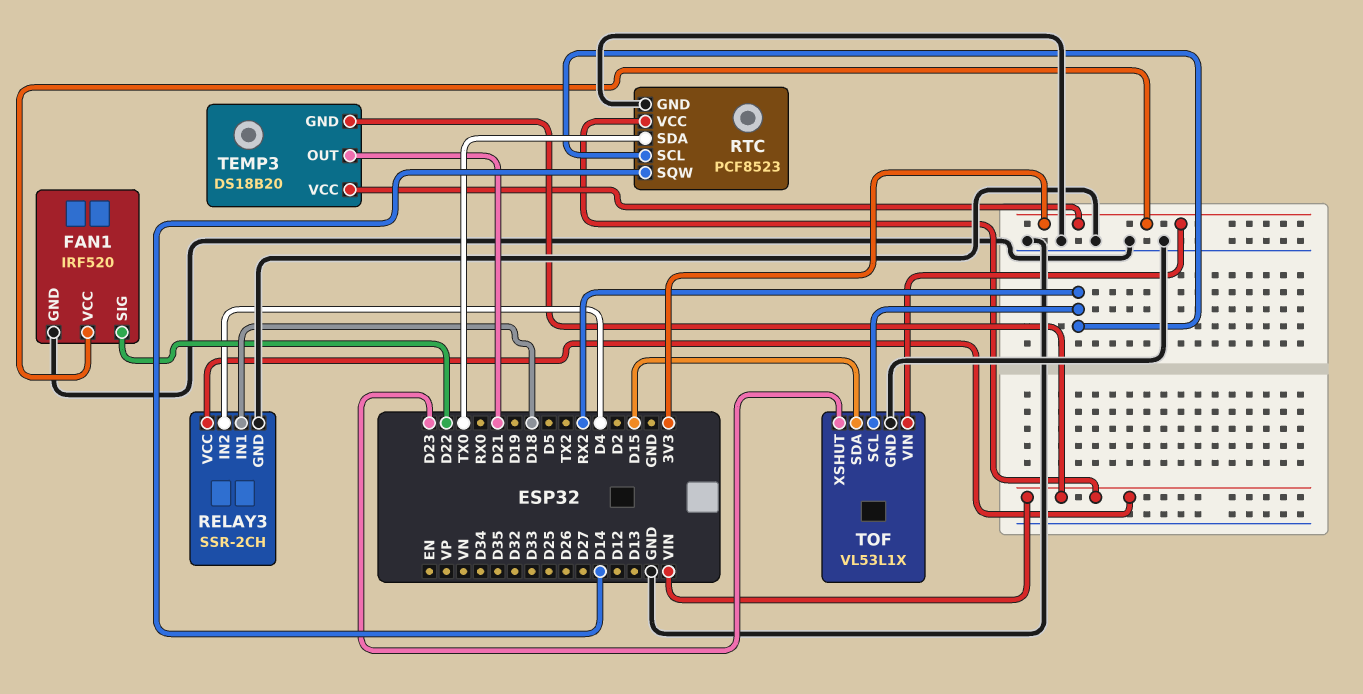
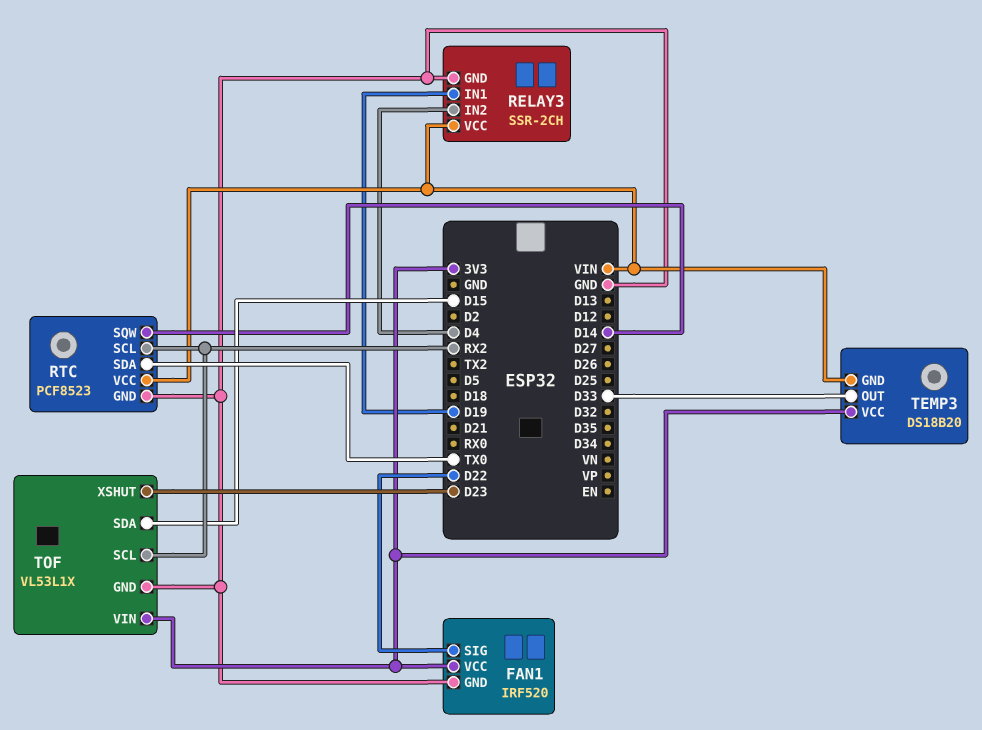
RELAY3 pin IN1: D18 -> D19
TEMP3 pin OUT: D21 -> D33

